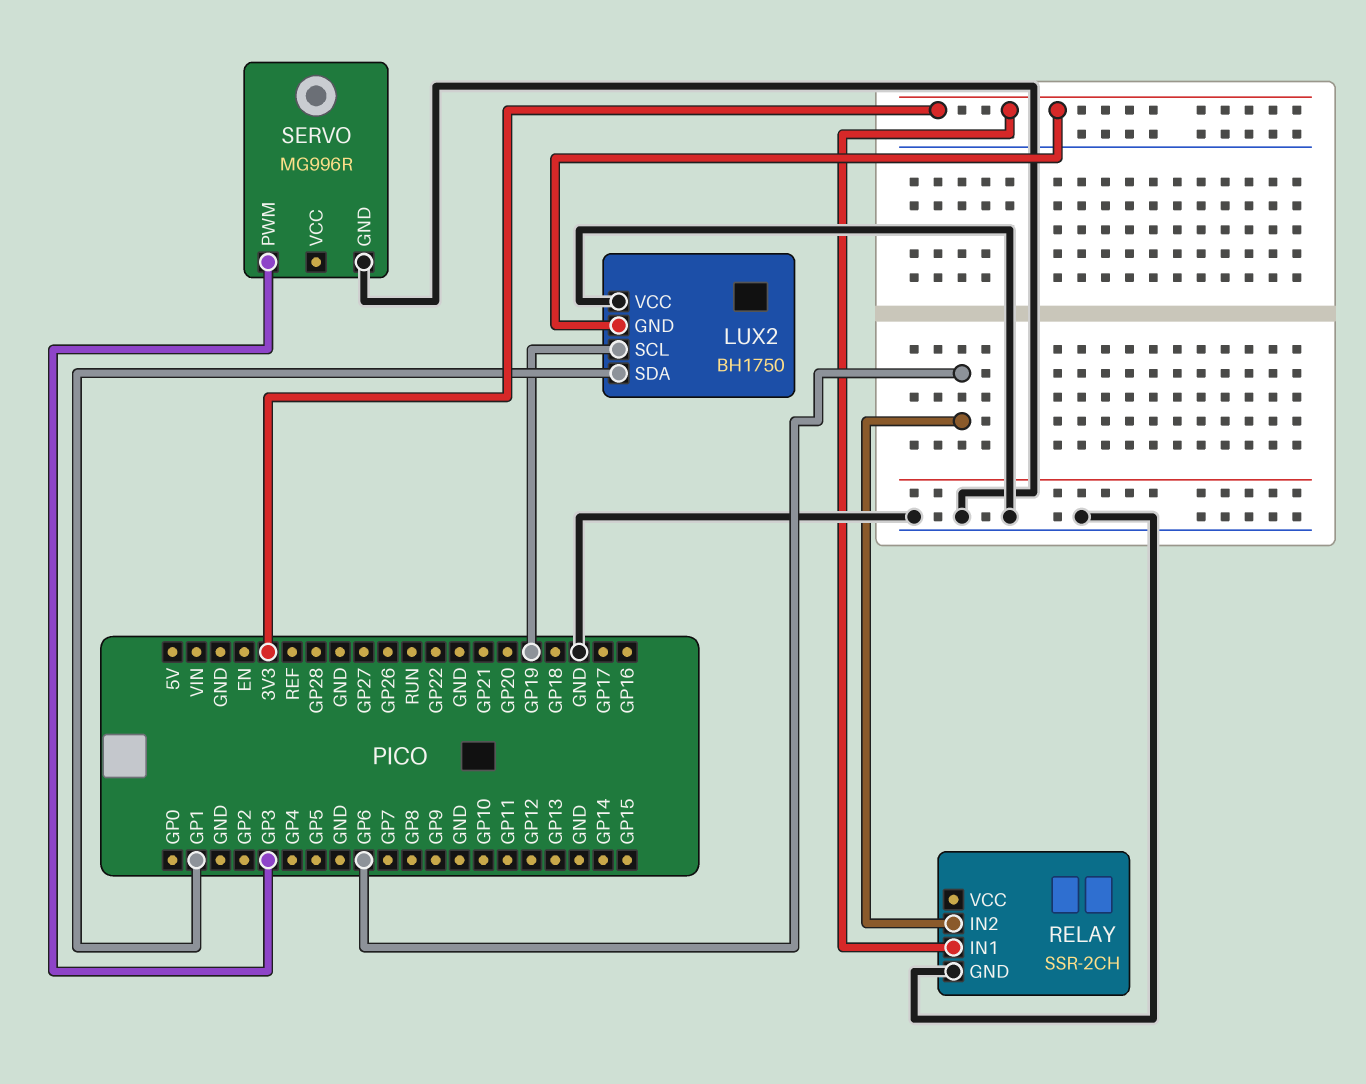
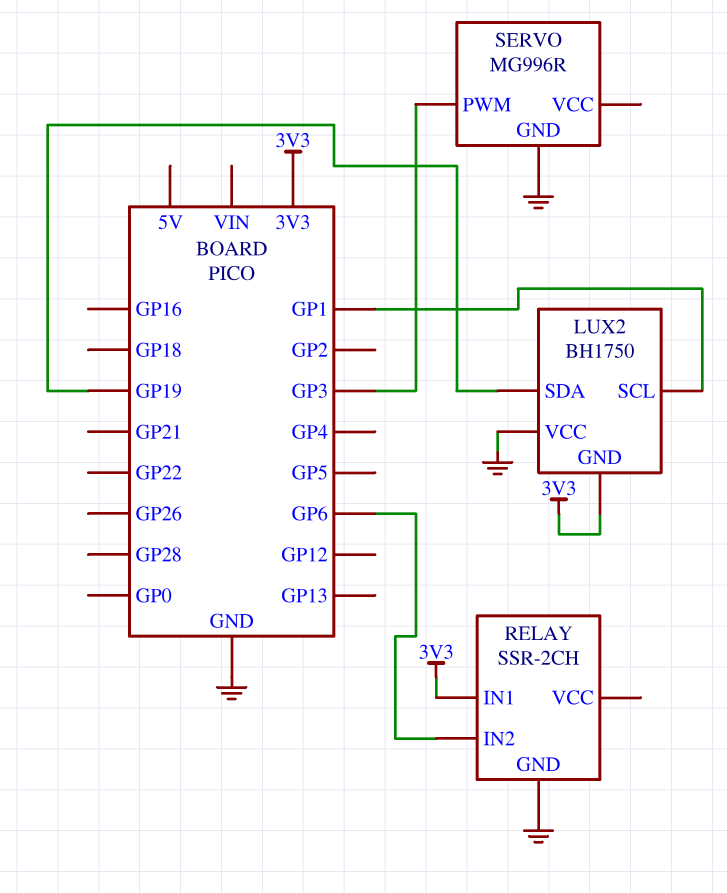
LUX2 pin SCL: GP19 -> GP1
LUX2 pin SDA: GP1 -> GP19

